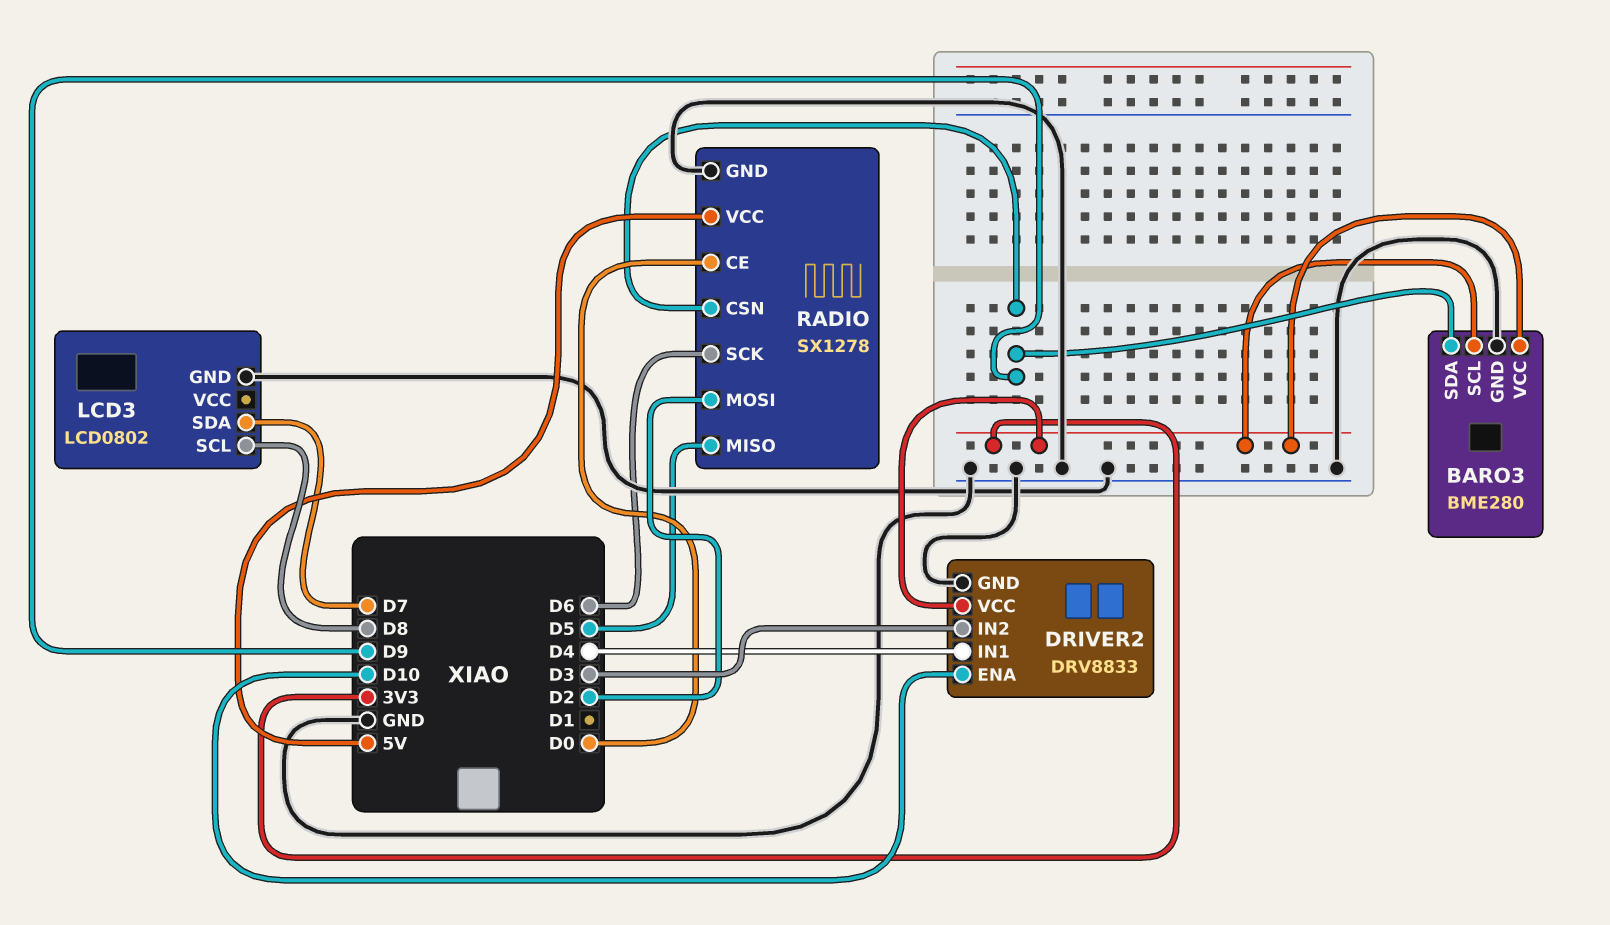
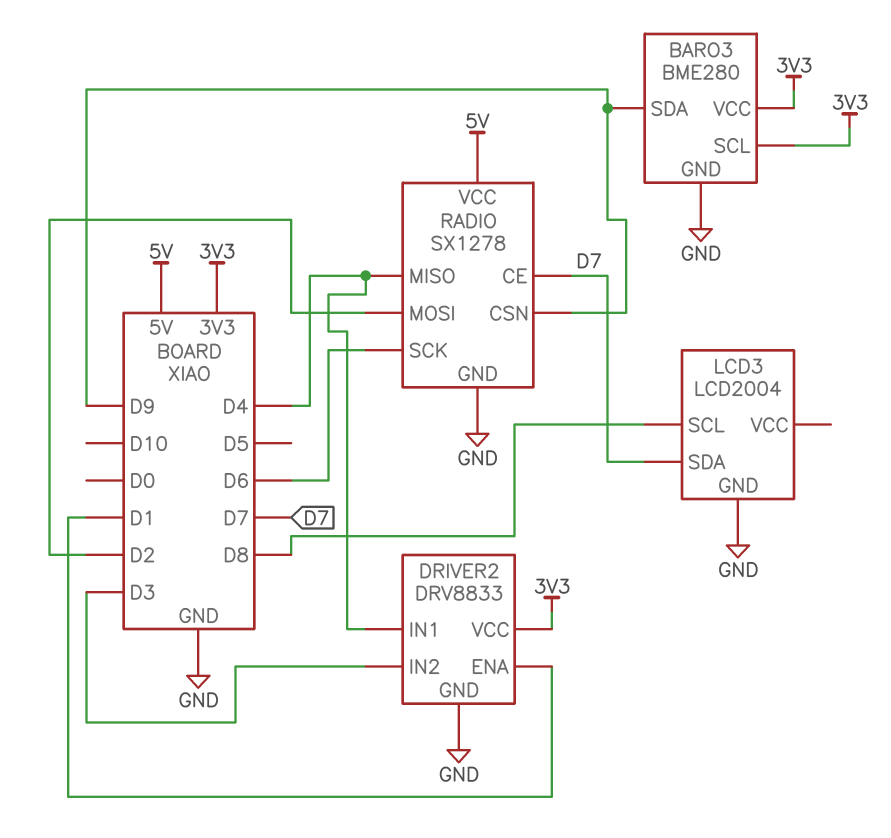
DRIVER2 pin ENA: D10 -> D1
LCD3: LCD0802 -> LCD2004
RADIO pin CE: D0 -> D7
RADIO pin MISO: D5 -> D4

